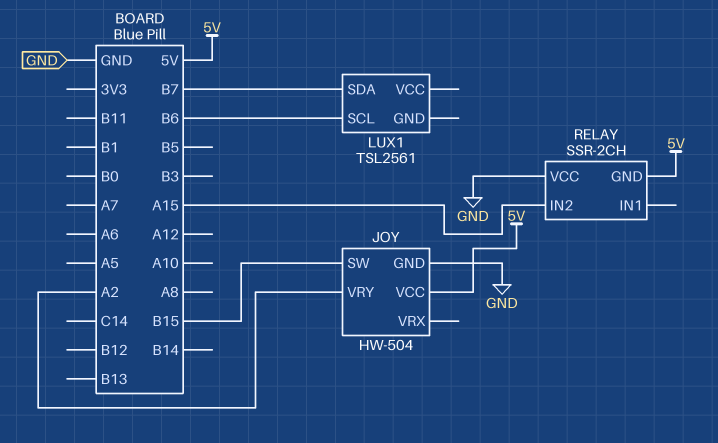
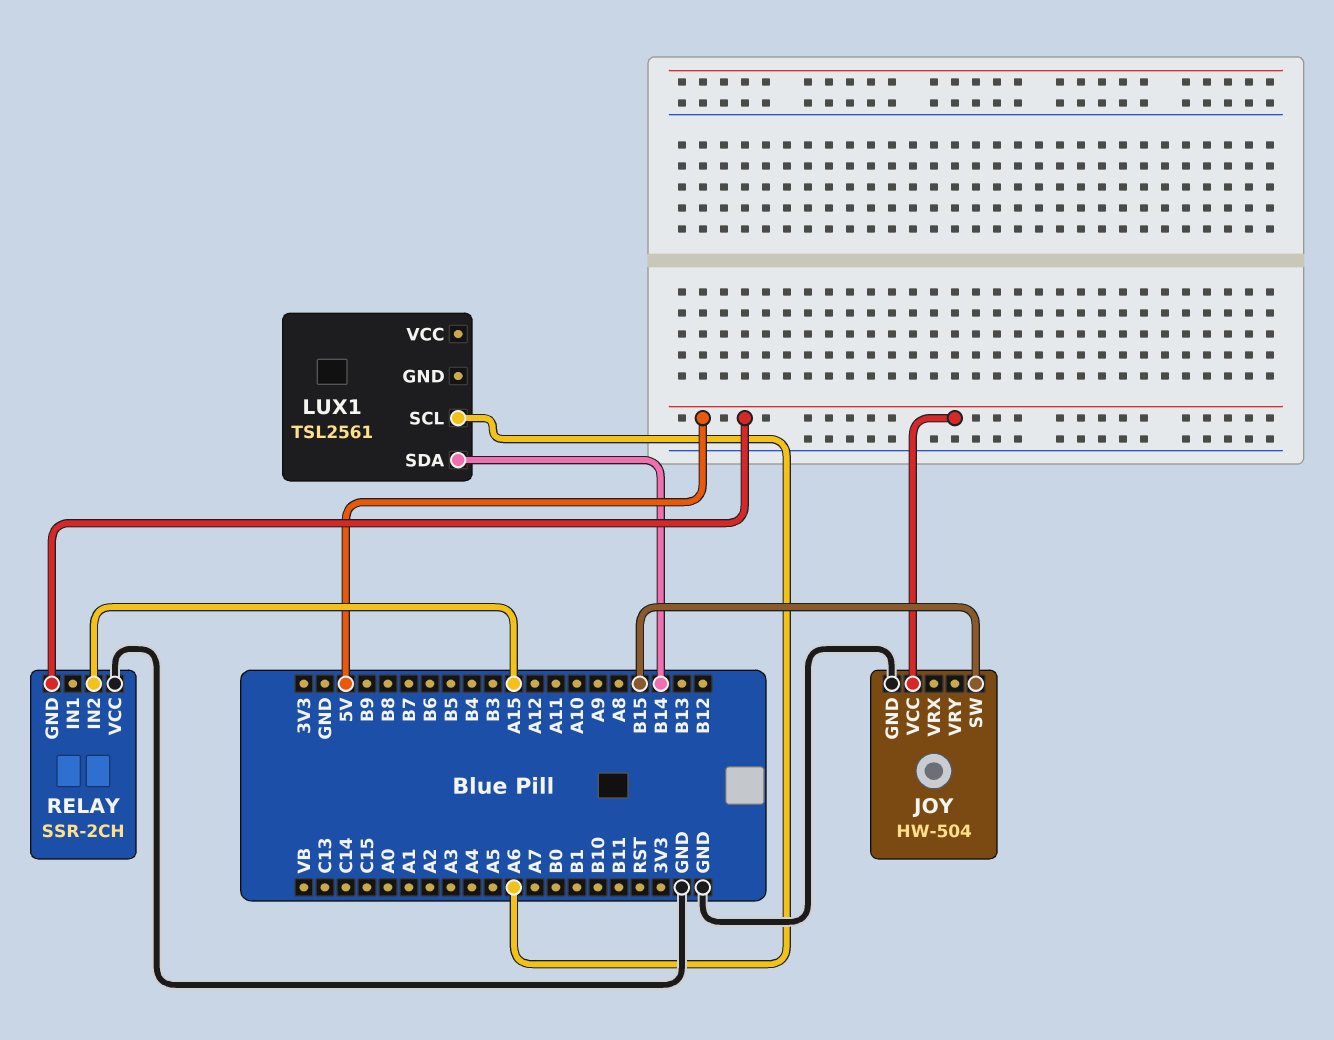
JOY pin VRY: A2 -> none
LUX1 pin SCL: B6 -> A6
LUX1 pin SDA: B7 -> B14

